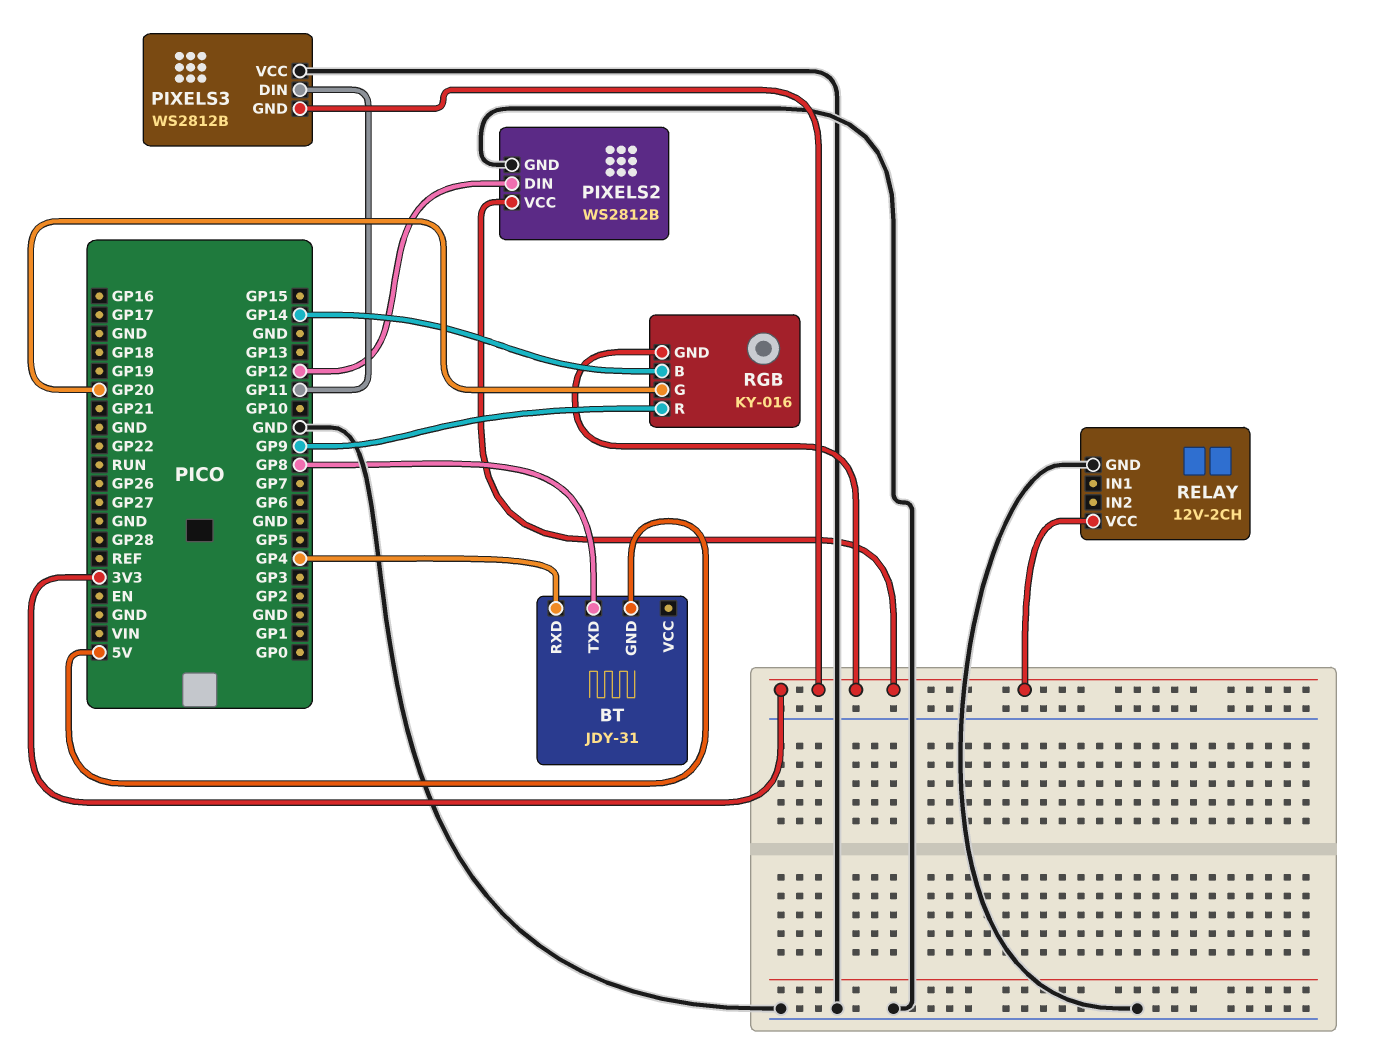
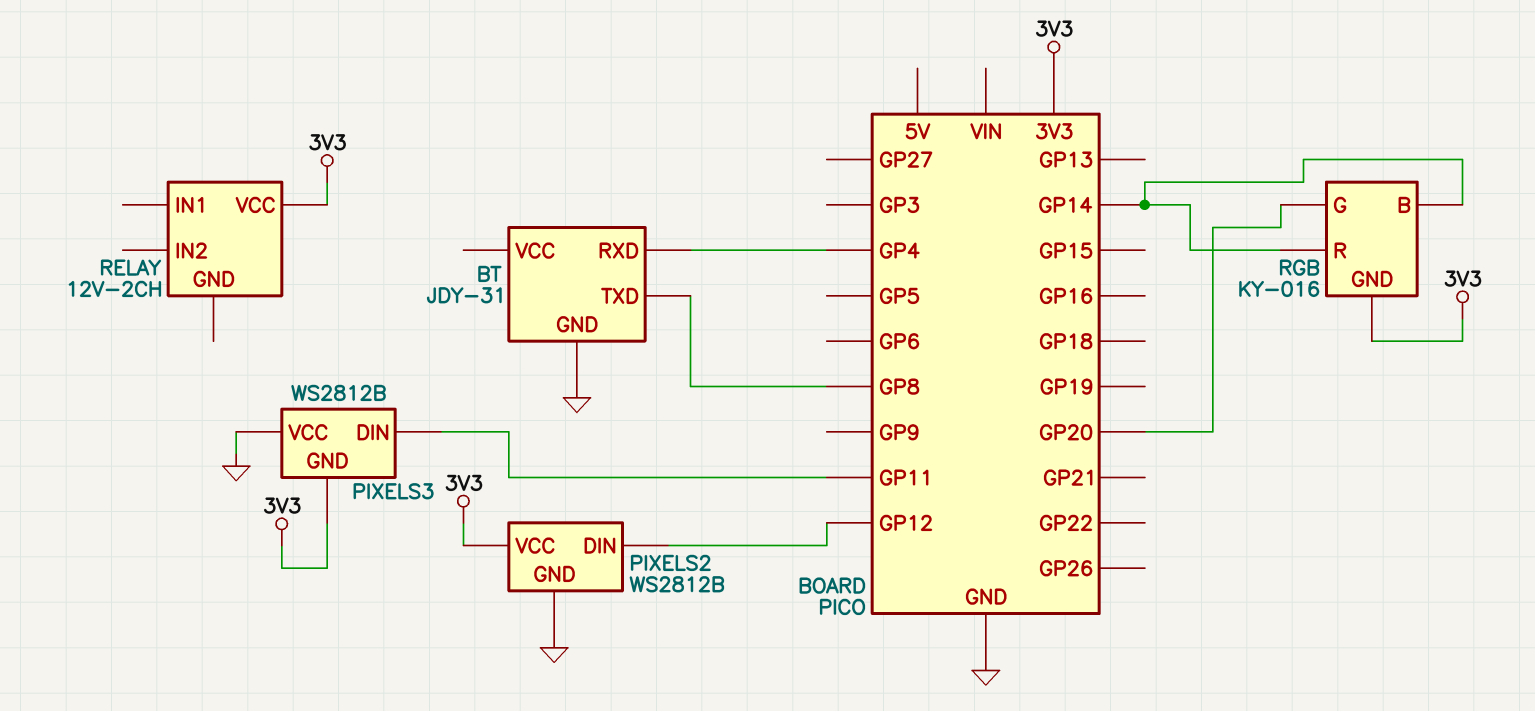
BT pin GND: 5V -> GND
RELAY pin GND: GND -> none
RGB pin R: GP9 -> GP14

